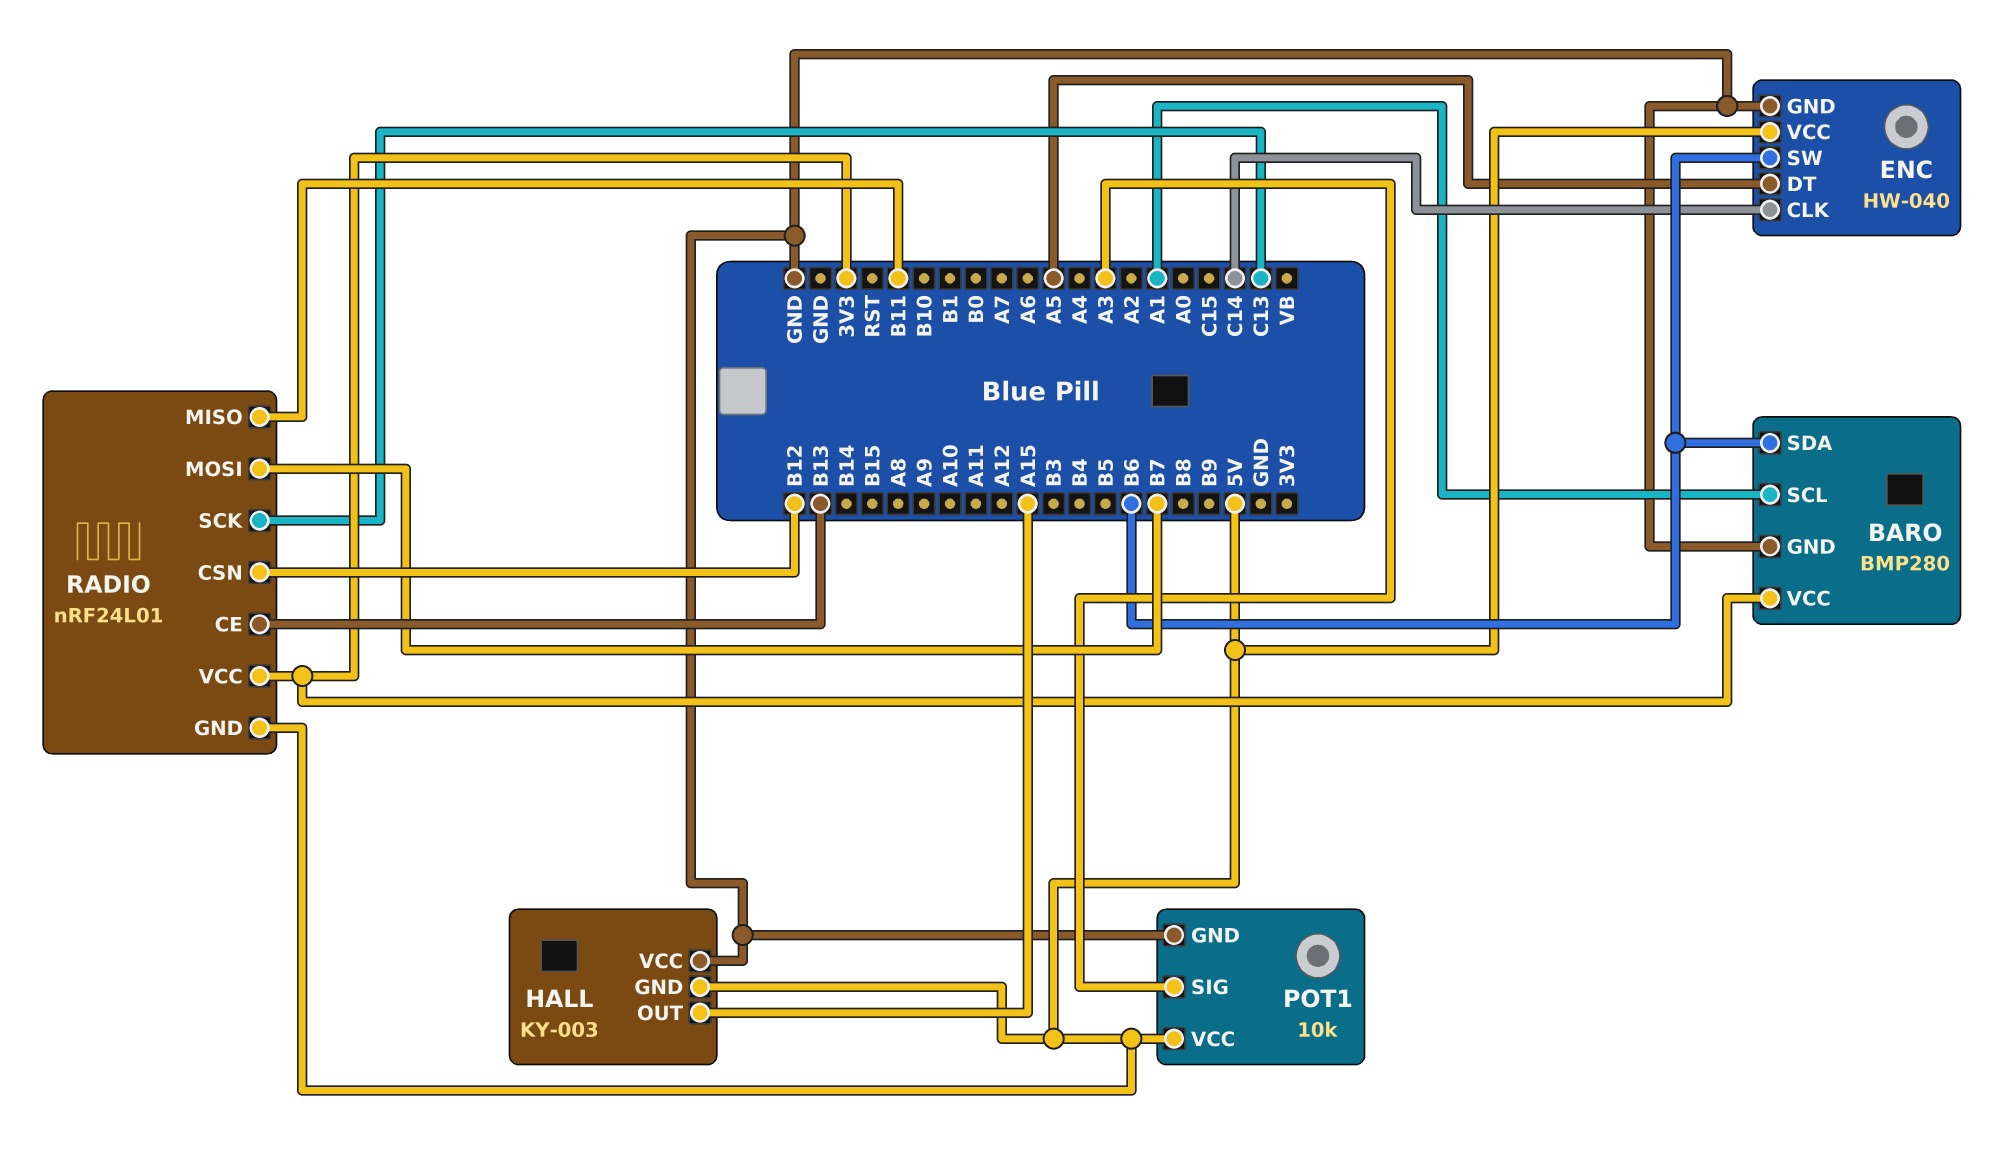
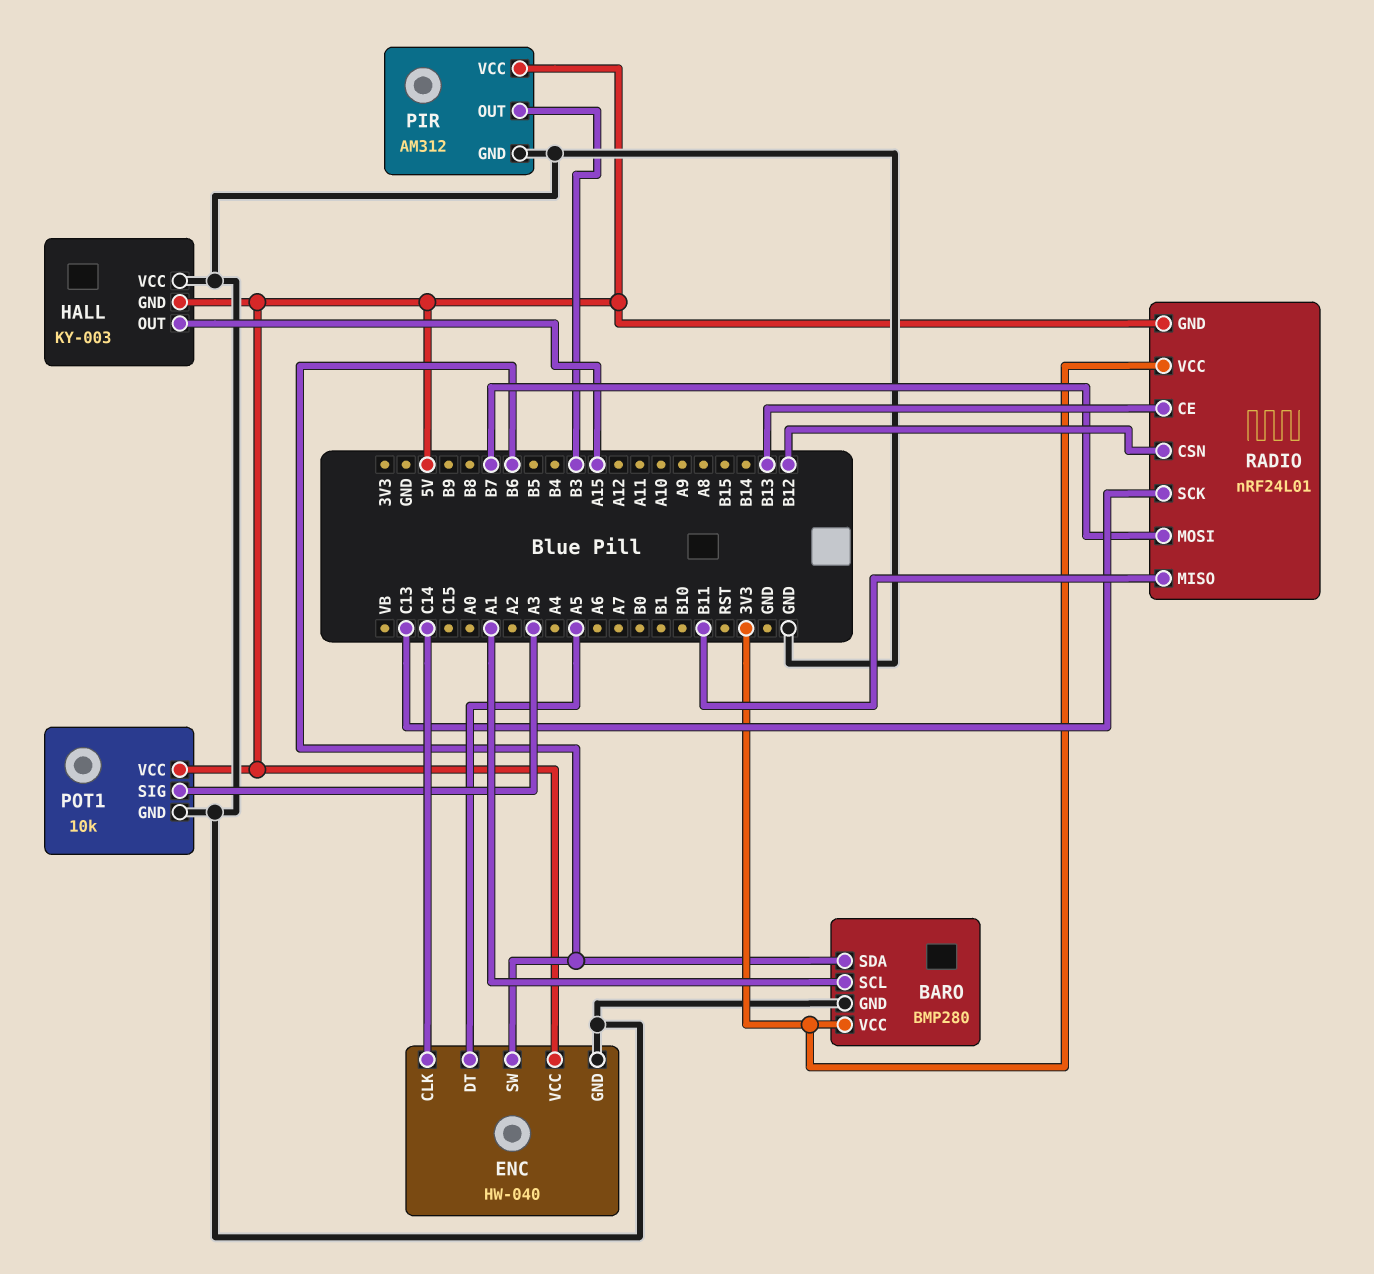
PIR: none -> AM312
PIR pin GND: none -> GND
PIR pin OUT: none -> B3
PIR pin VCC: none -> 5V

